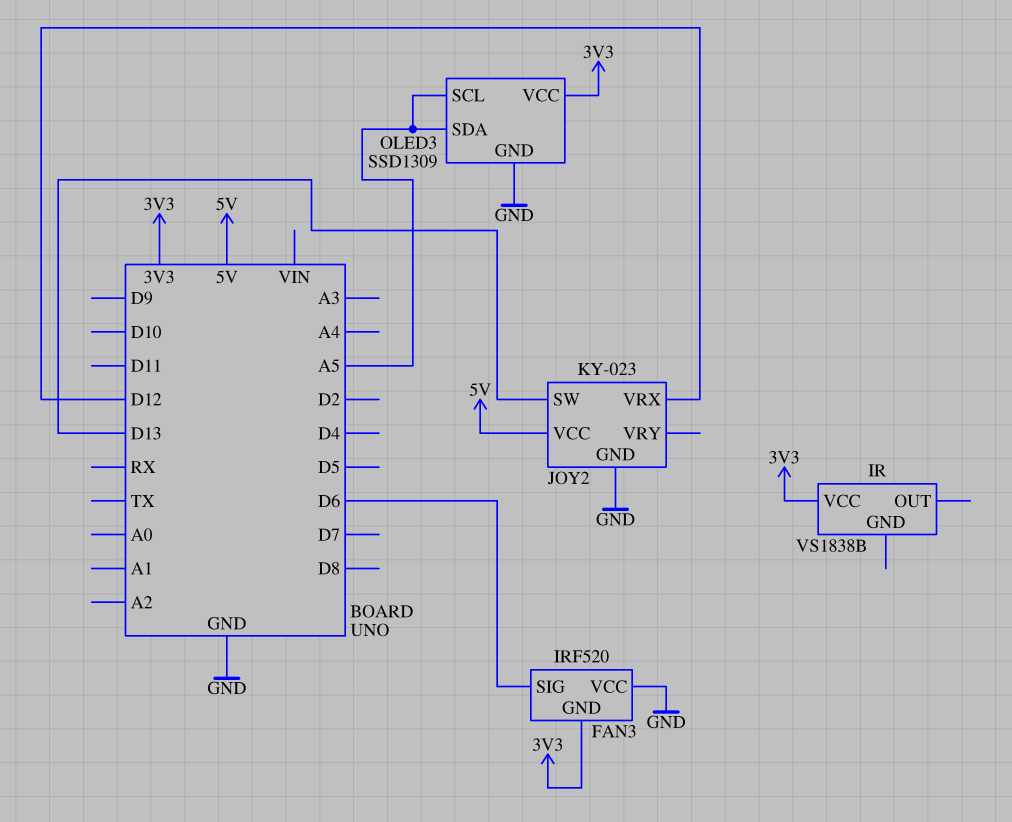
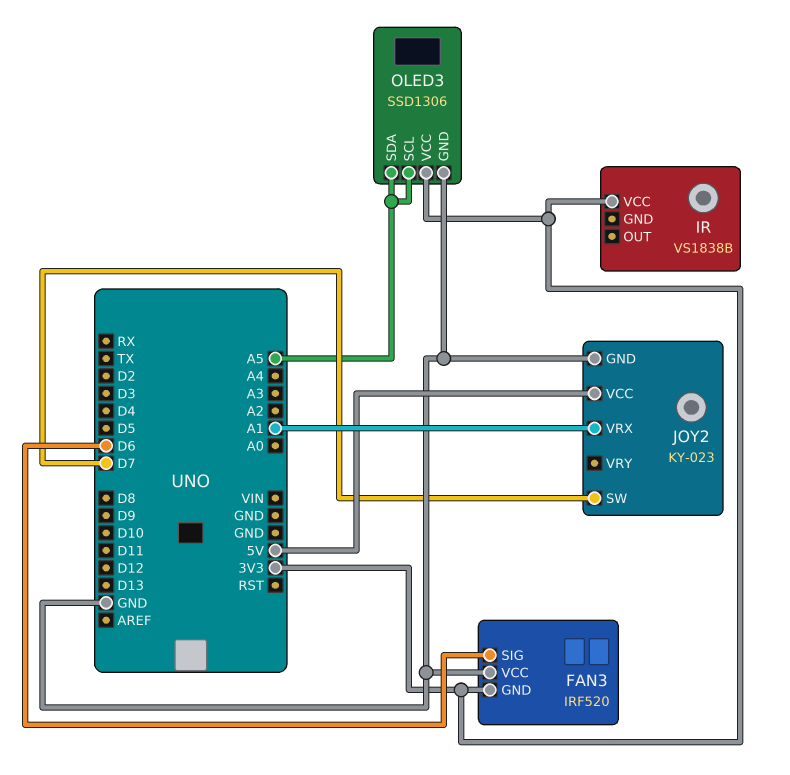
JOY2 pin SW: D13 -> D7
JOY2 pin VRX: D12 -> A1
OLED3: SSD1309 -> SSD1306

